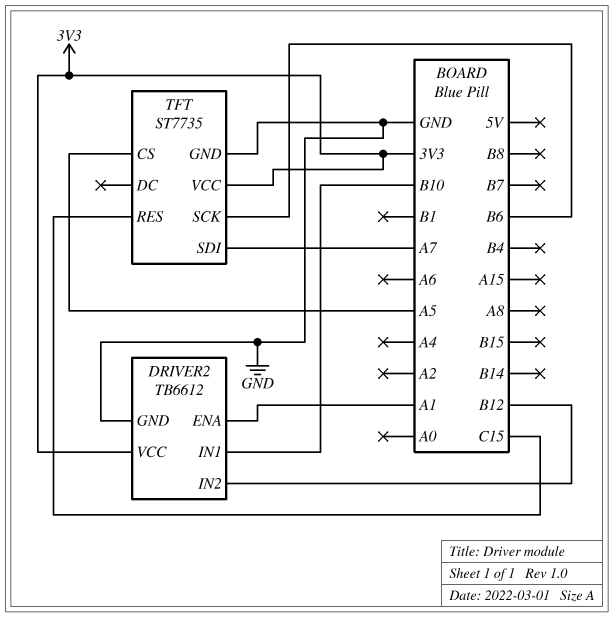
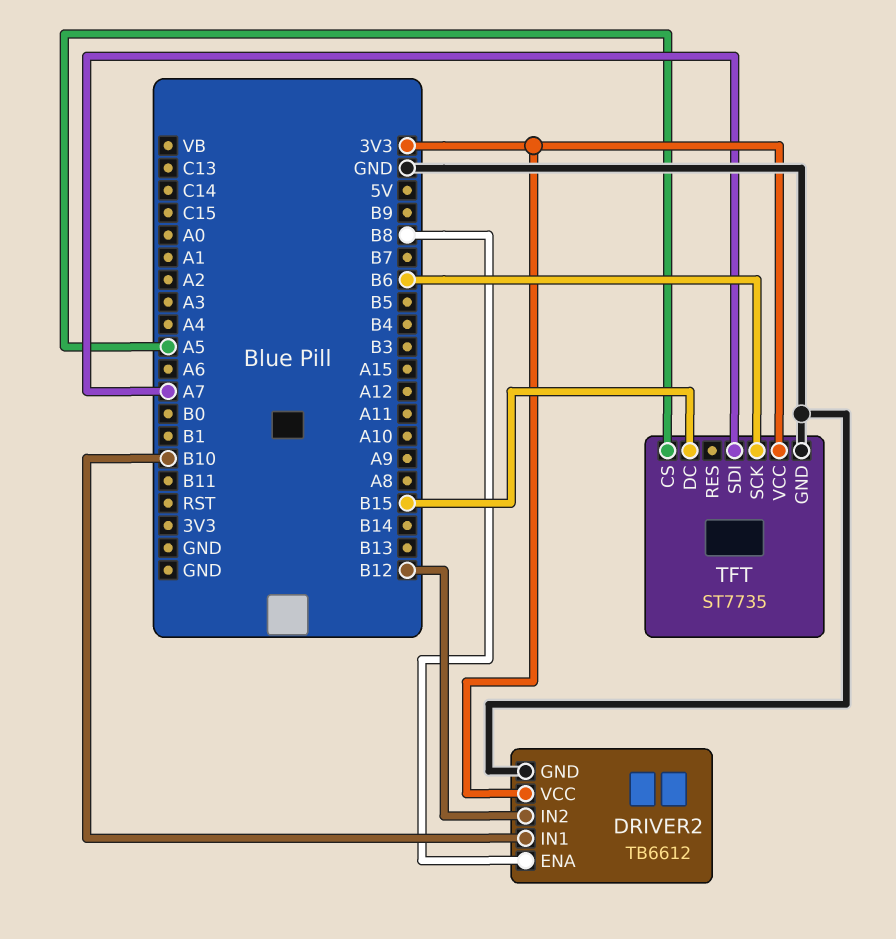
DRIVER2 pin ENA: A1 -> B8
TFT pin DC: none -> B15
TFT pin RES: C15 -> none

